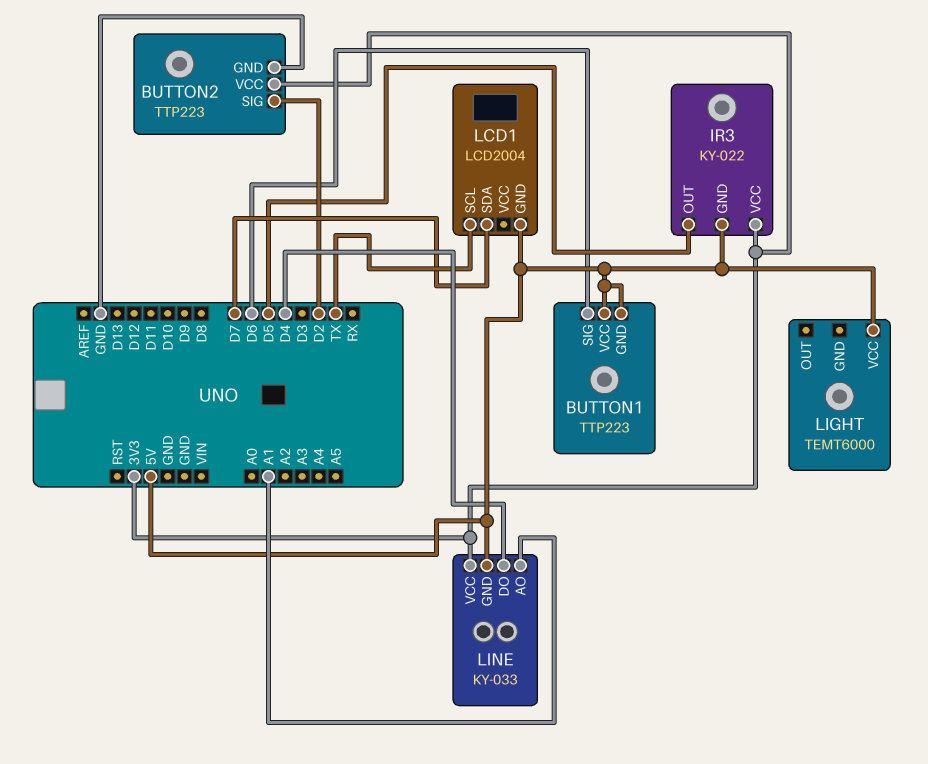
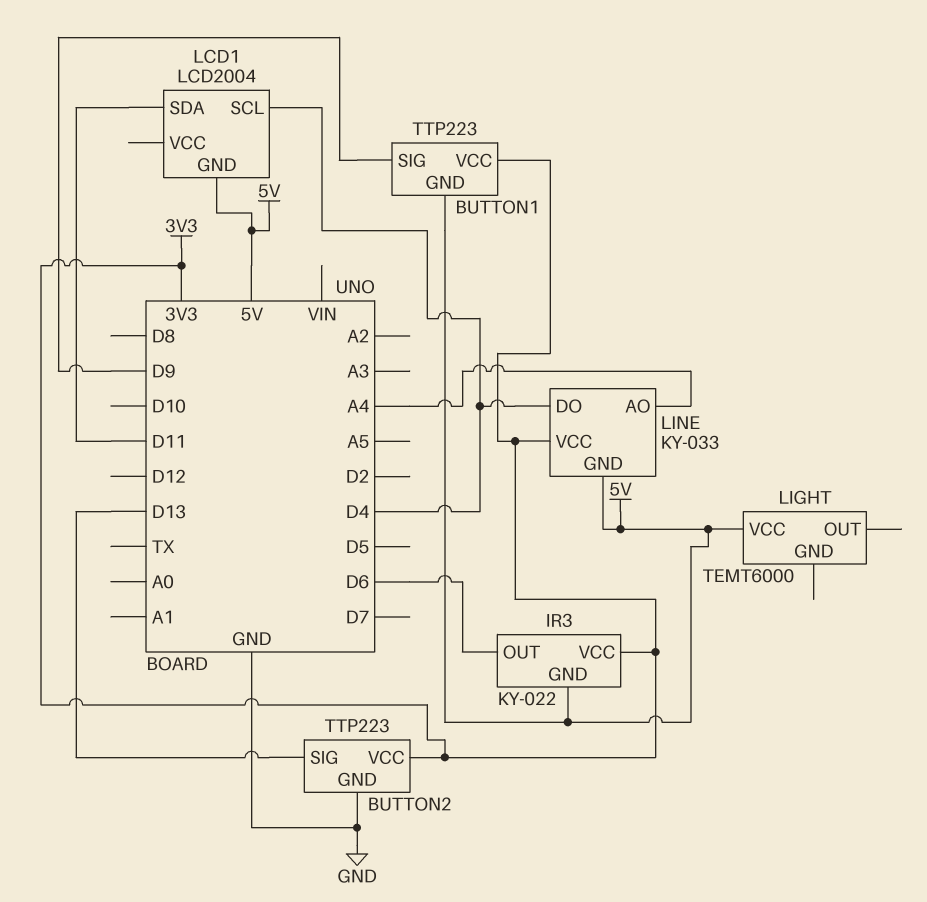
BUTTON1 pin SIG: D6 -> D9
BUTTON1 pin VCC: 5V -> 3V3
BUTTON2 pin SIG: D2 -> D13
IR3 pin OUT: D5 -> D6
LCD1 pin SCL: TX -> D4
LCD1 pin SDA: D7 -> D11
LINE pin AO: A1 -> A4

